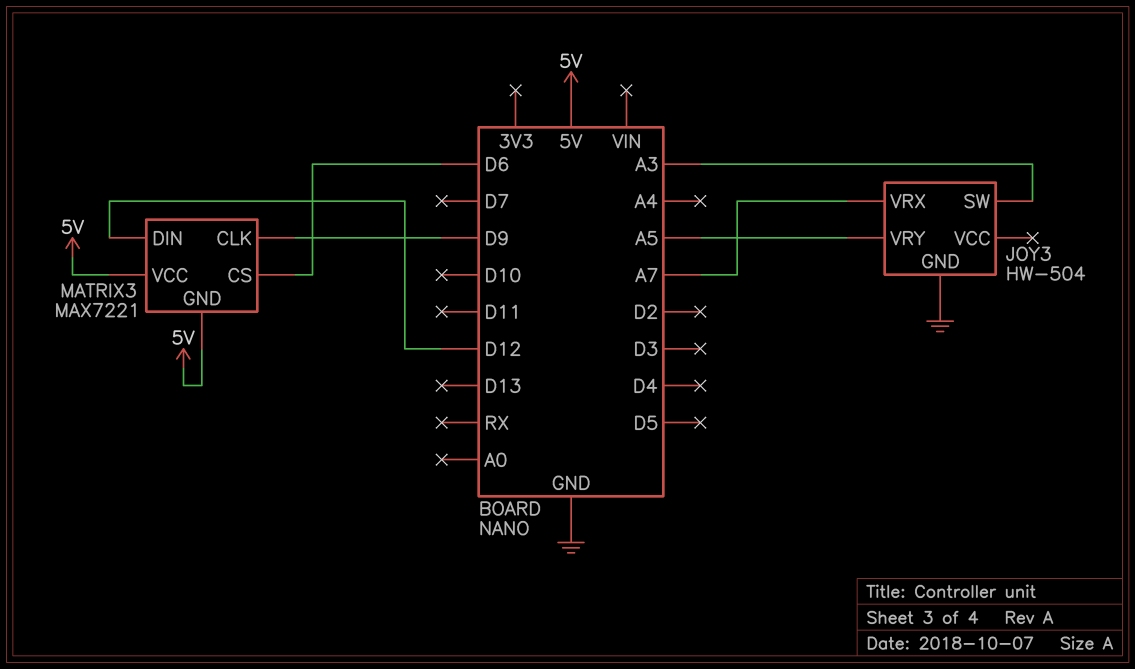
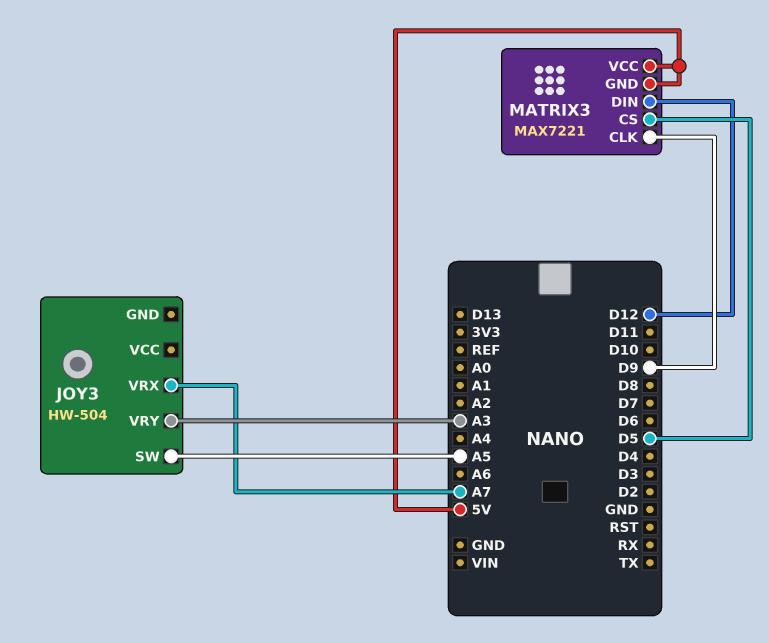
JOY3 pin GND: GND -> none
JOY3 pin SW: A3 -> A5
JOY3 pin VRY: A5 -> A3
MATRIX3 pin CS: D6 -> D5

